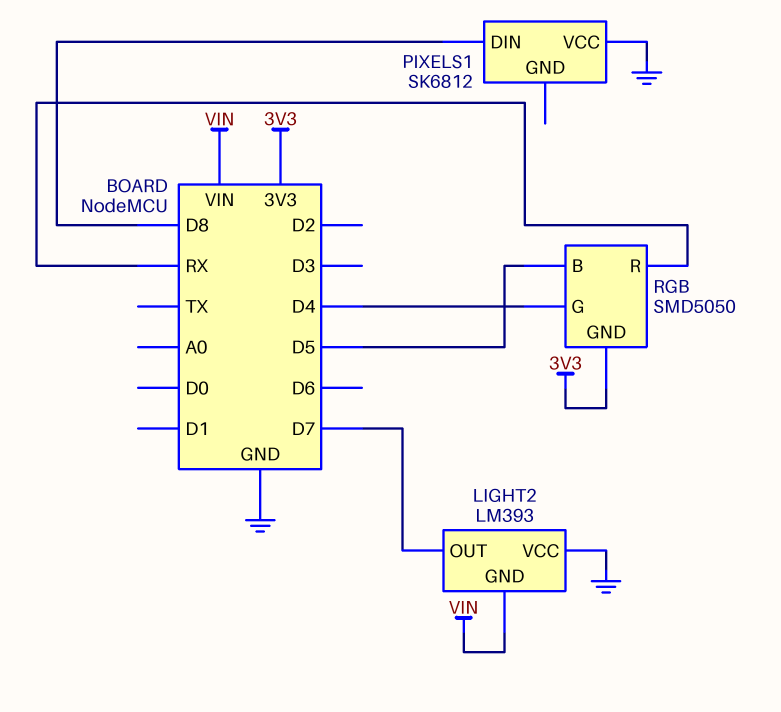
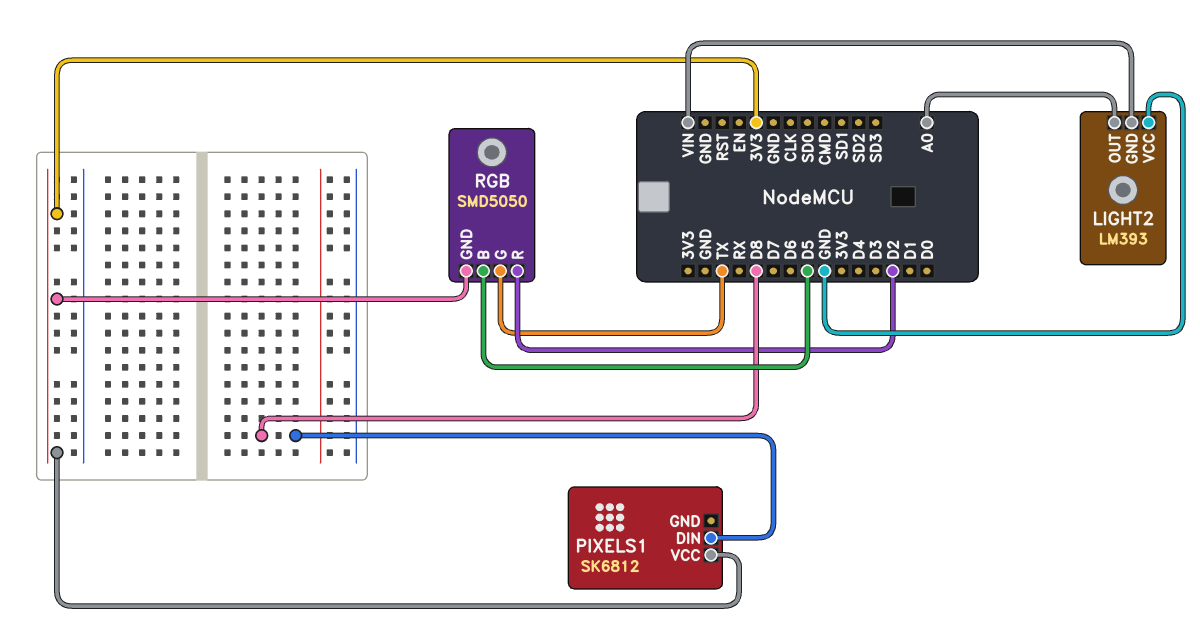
LIGHT2 pin OUT: D7 -> A0
PIXELS1 pin VCC: GND -> 3V3
RGB pin G: D4 -> TX
RGB pin R: RX -> D2

